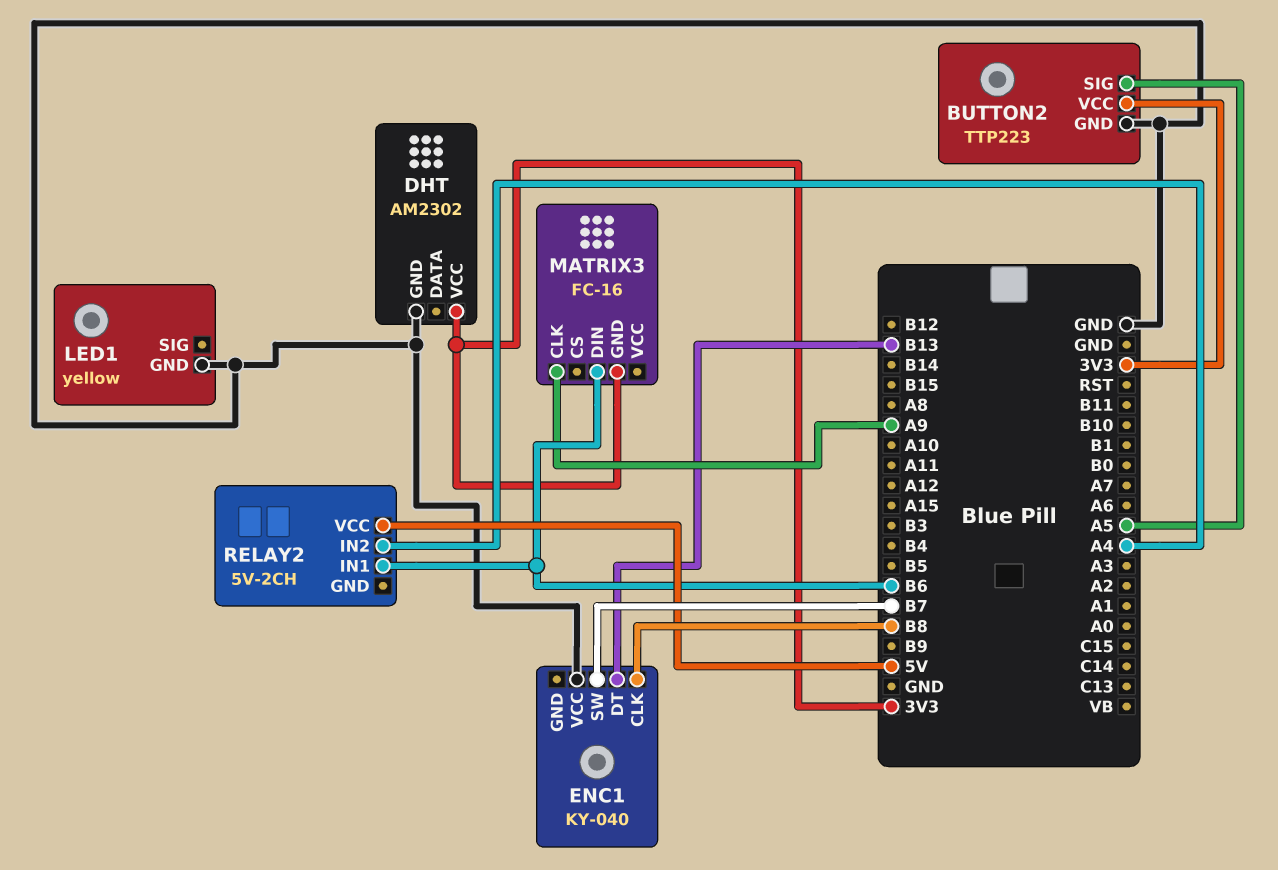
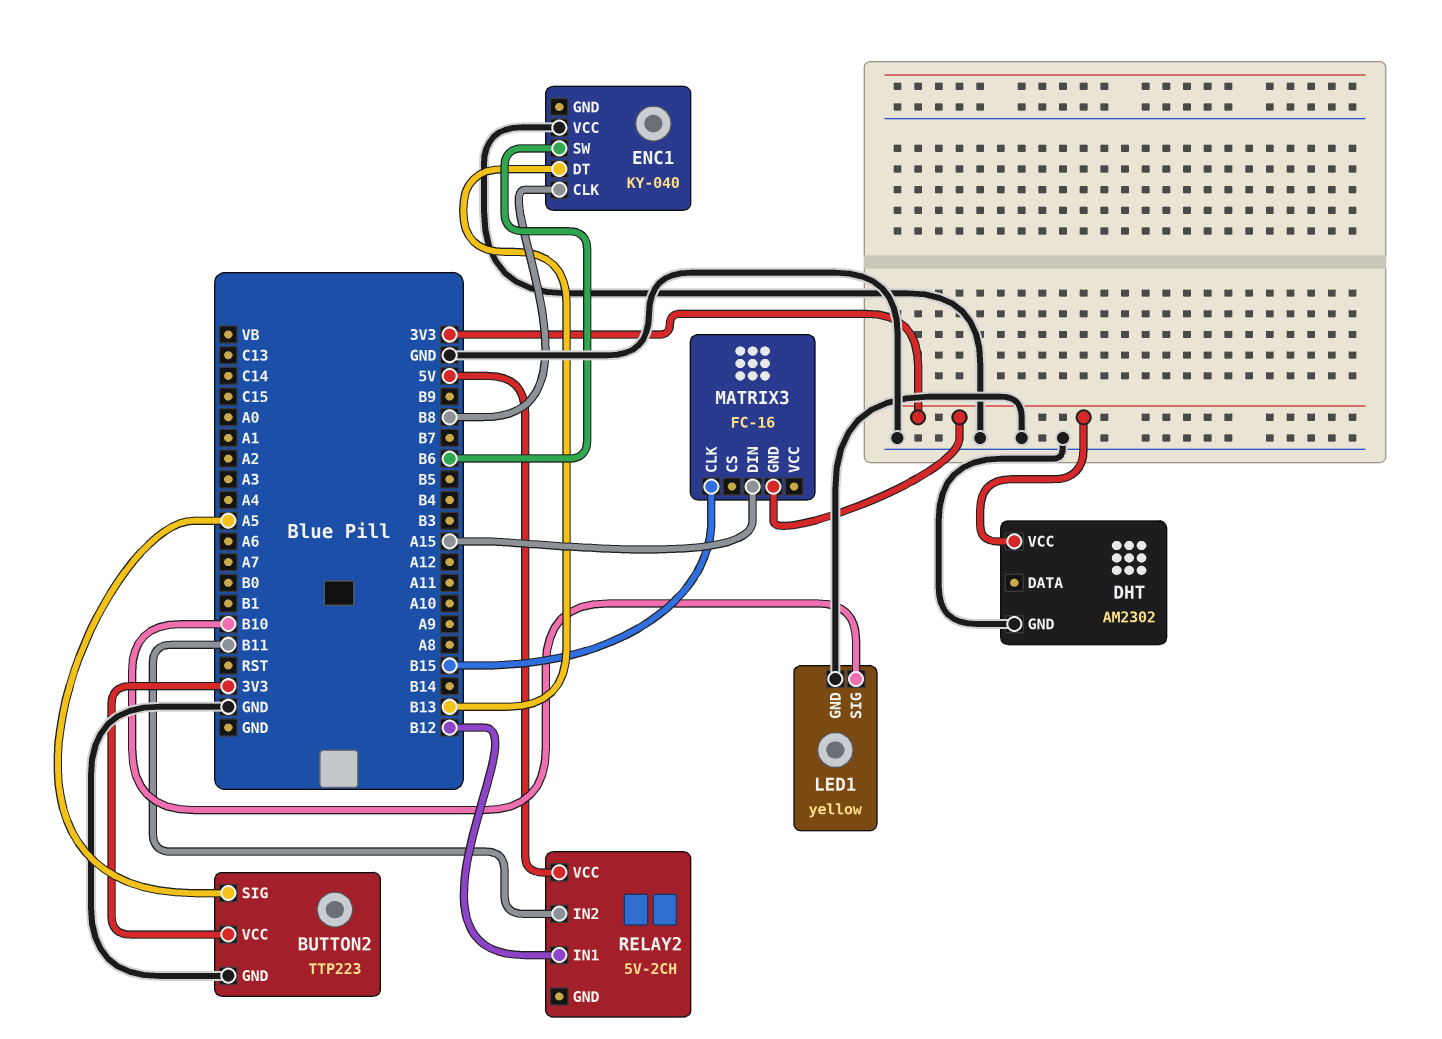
ENC1 pin SW: B7 -> B6
LED1 pin SIG: none -> B10
MATRIX3 pin CLK: A9 -> B15
MATRIX3 pin DIN: B6 -> A15
RELAY2 pin IN1: B6 -> B12
RELAY2 pin IN2: A4 -> B11

